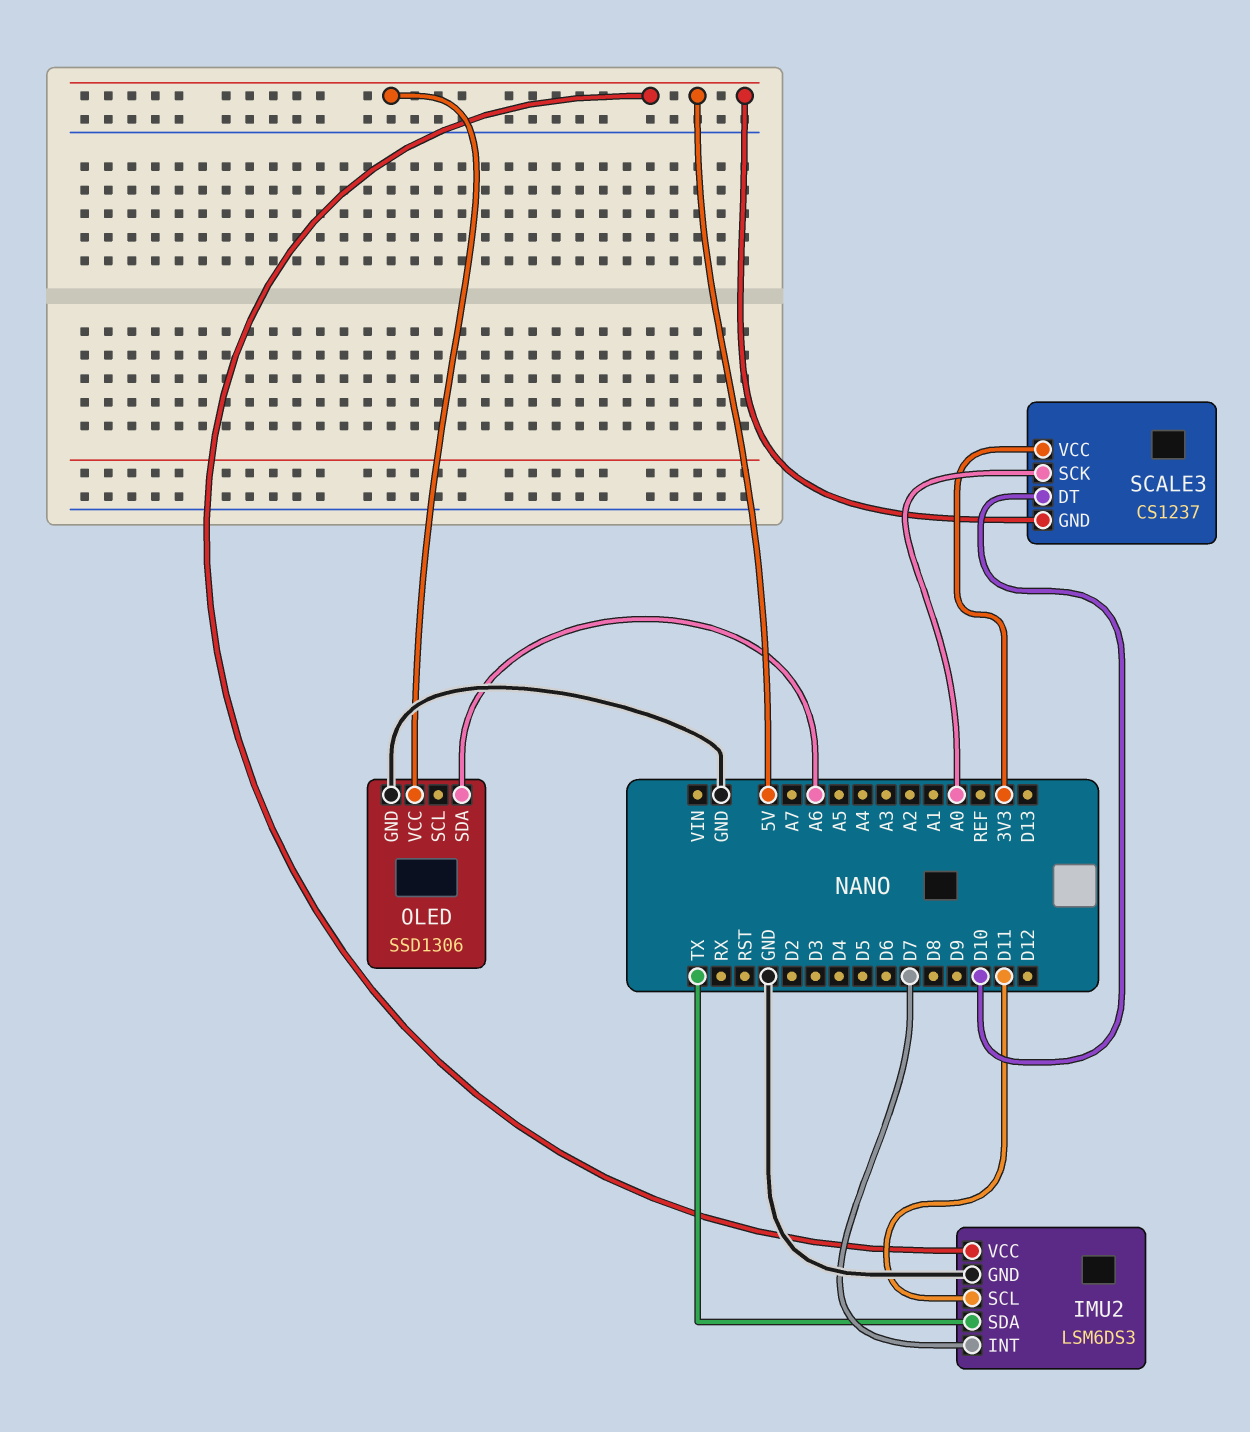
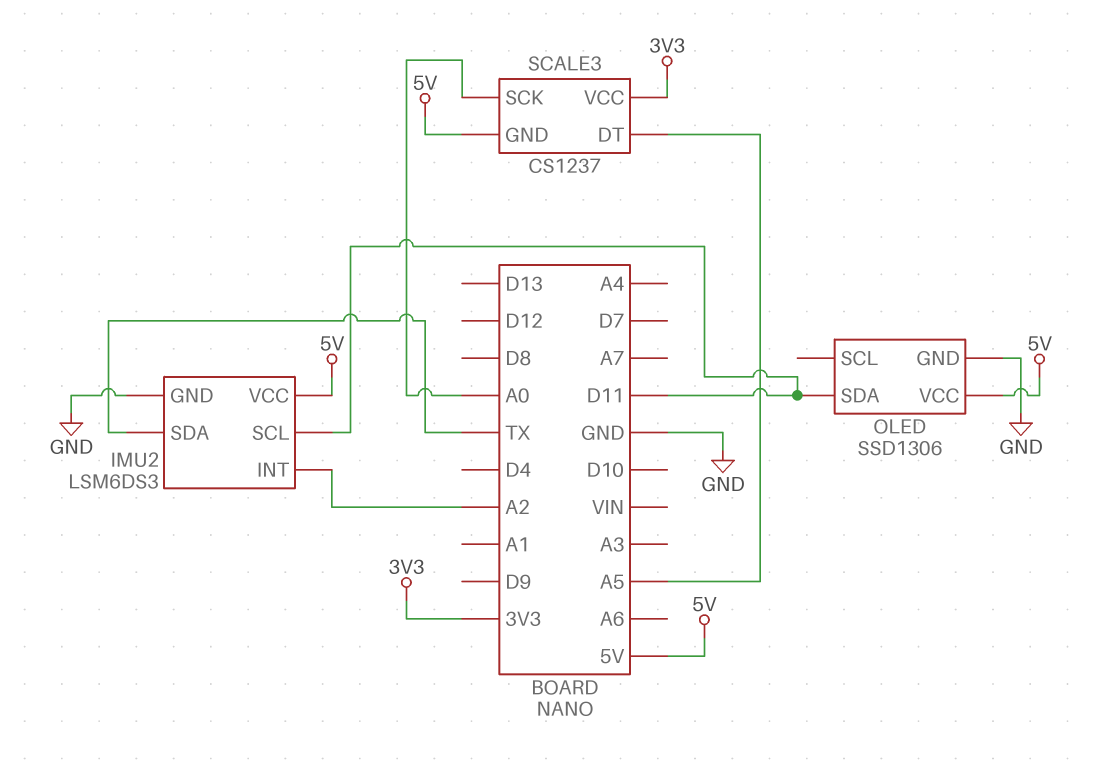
IMU2 pin INT: D7 -> A2
OLED pin SDA: A6 -> D11
SCALE3 pin DT: D10 -> A5

